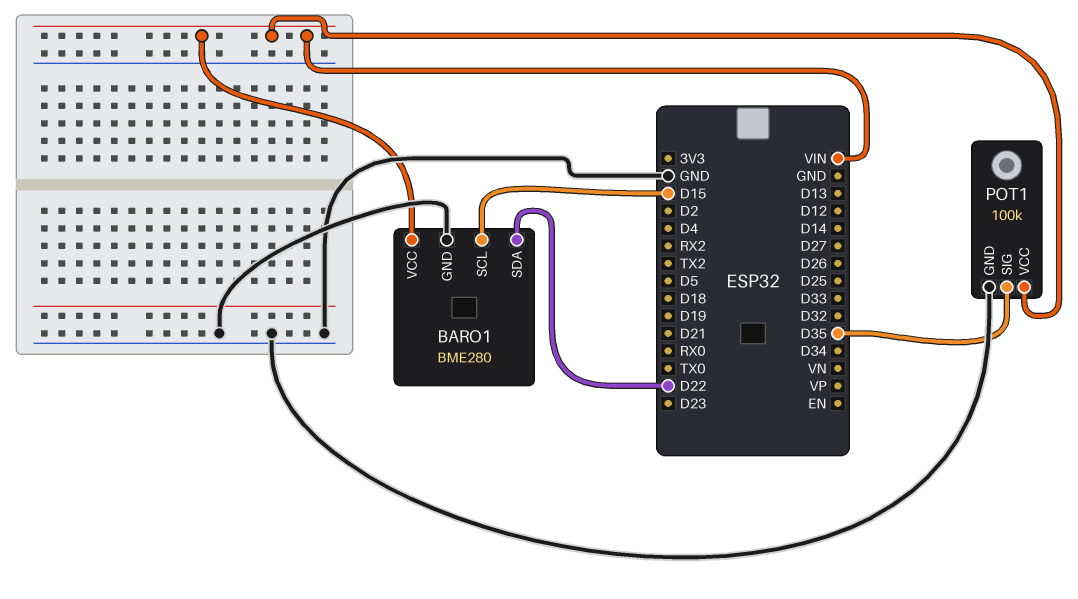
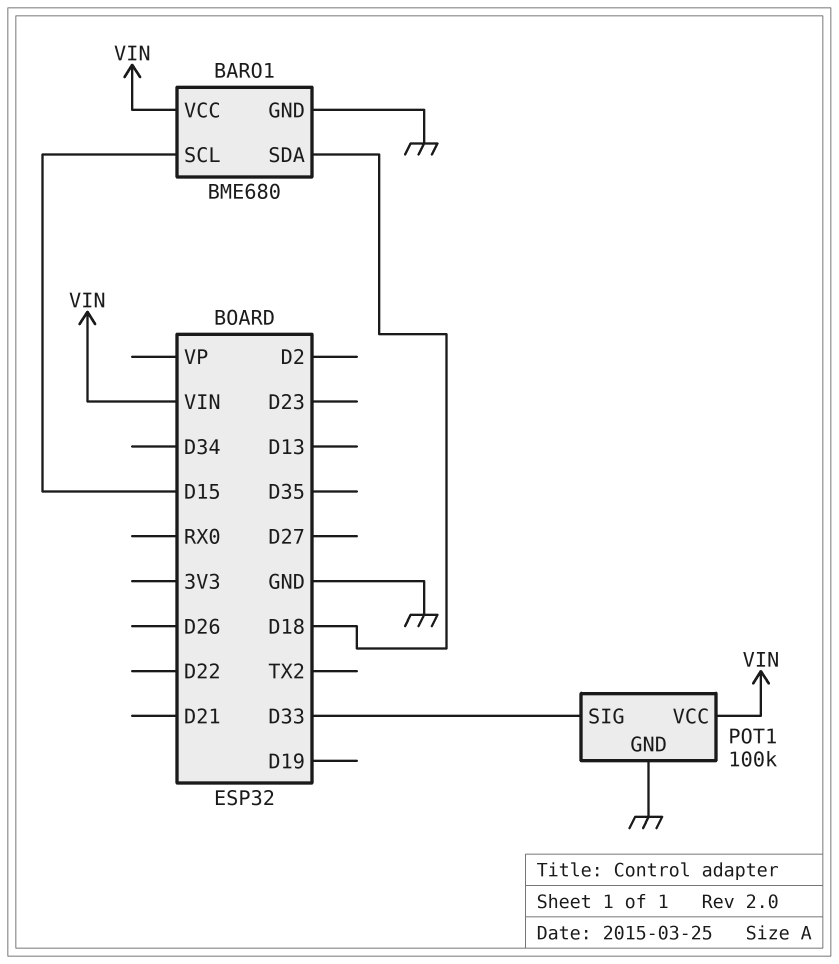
BARO1: BME280 -> BME680
BARO1 pin SDA: D22 -> D18
POT1 pin SIG: D35 -> D33

